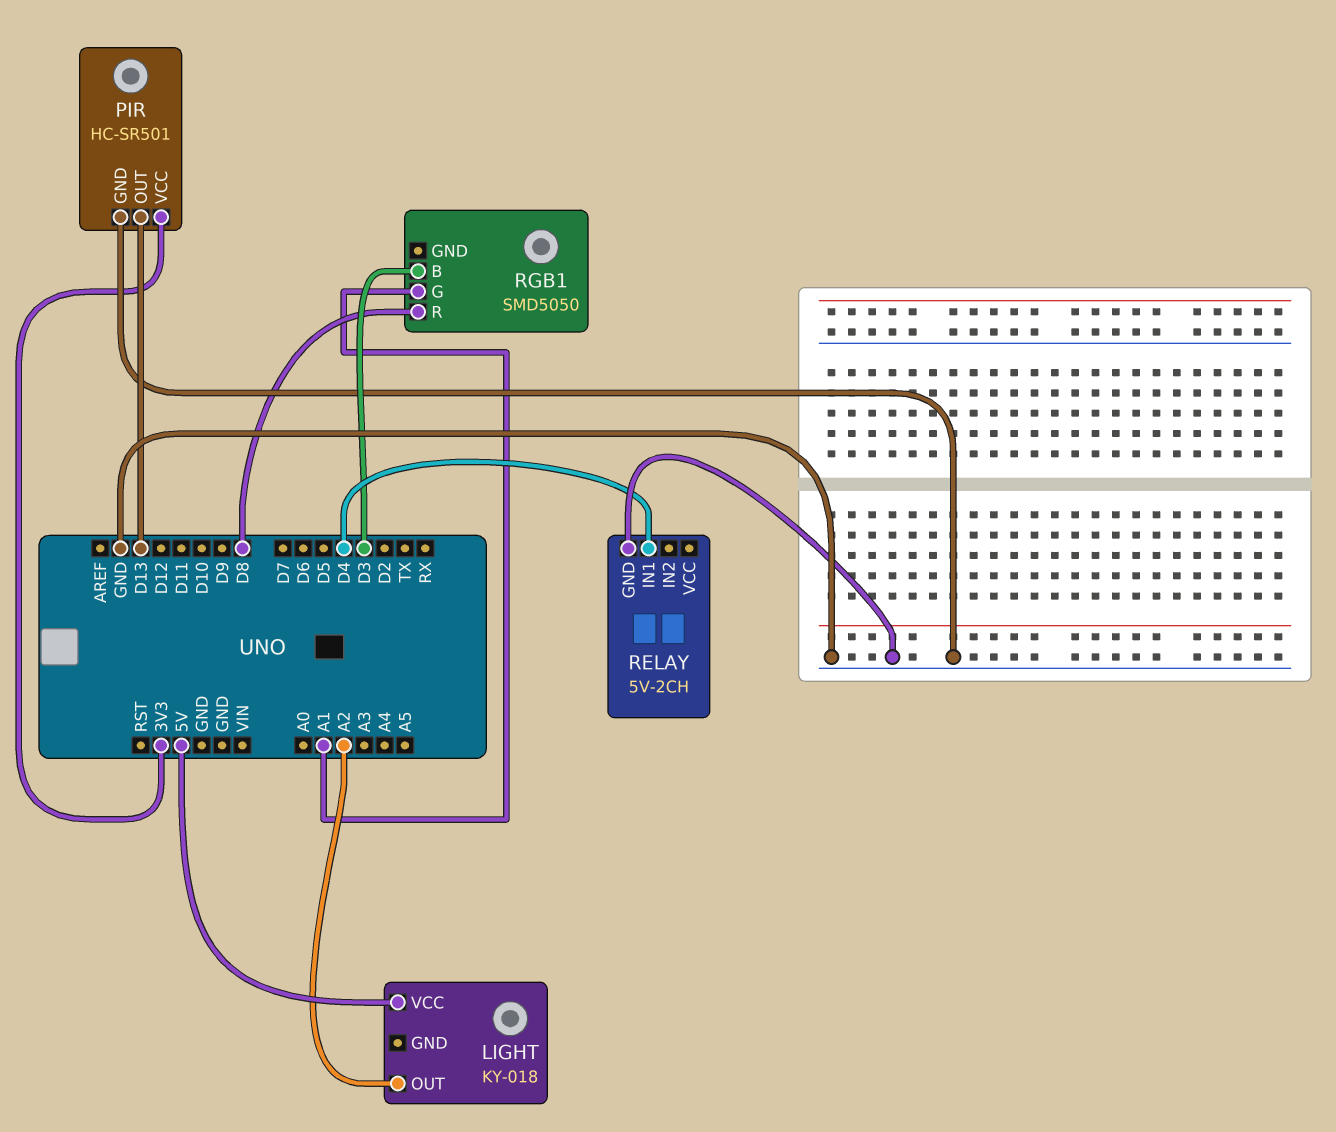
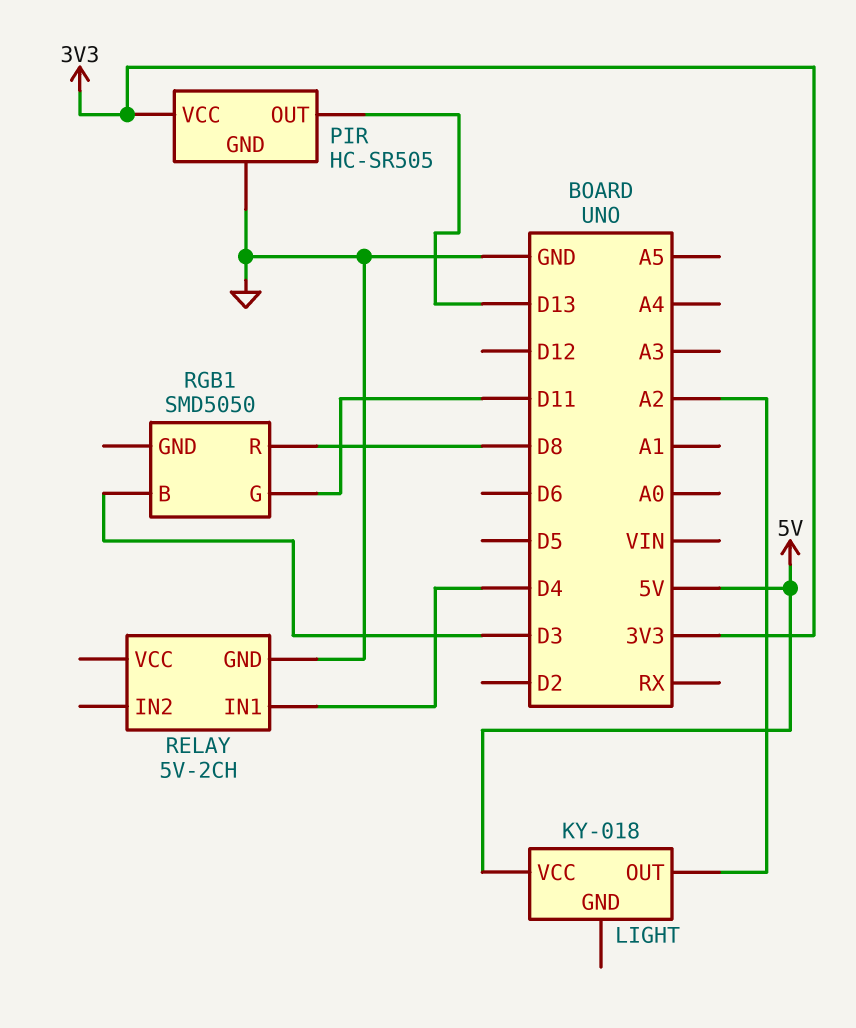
PIR: HC-SR501 -> HC-SR505
RGB1 pin G: A1 -> D11

